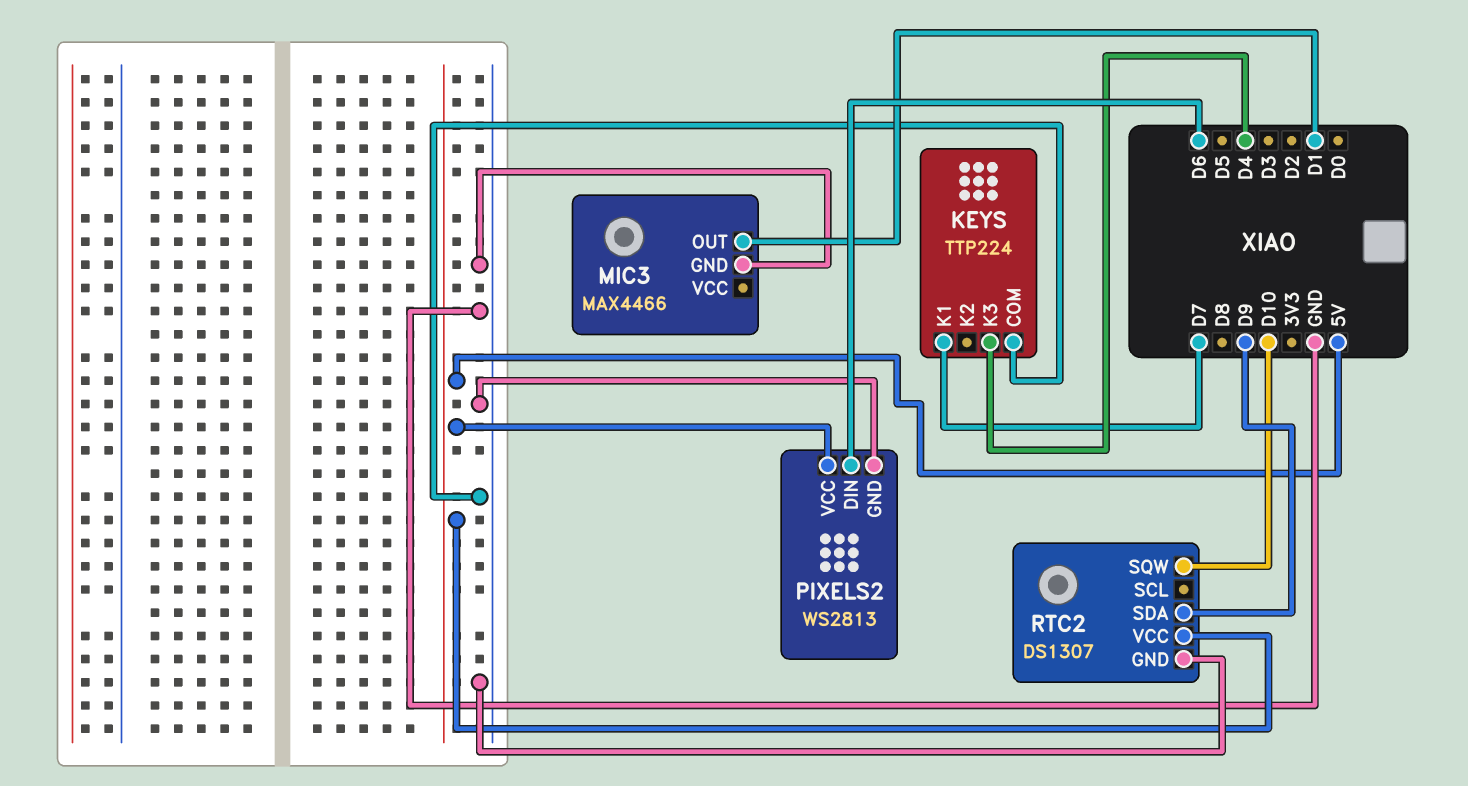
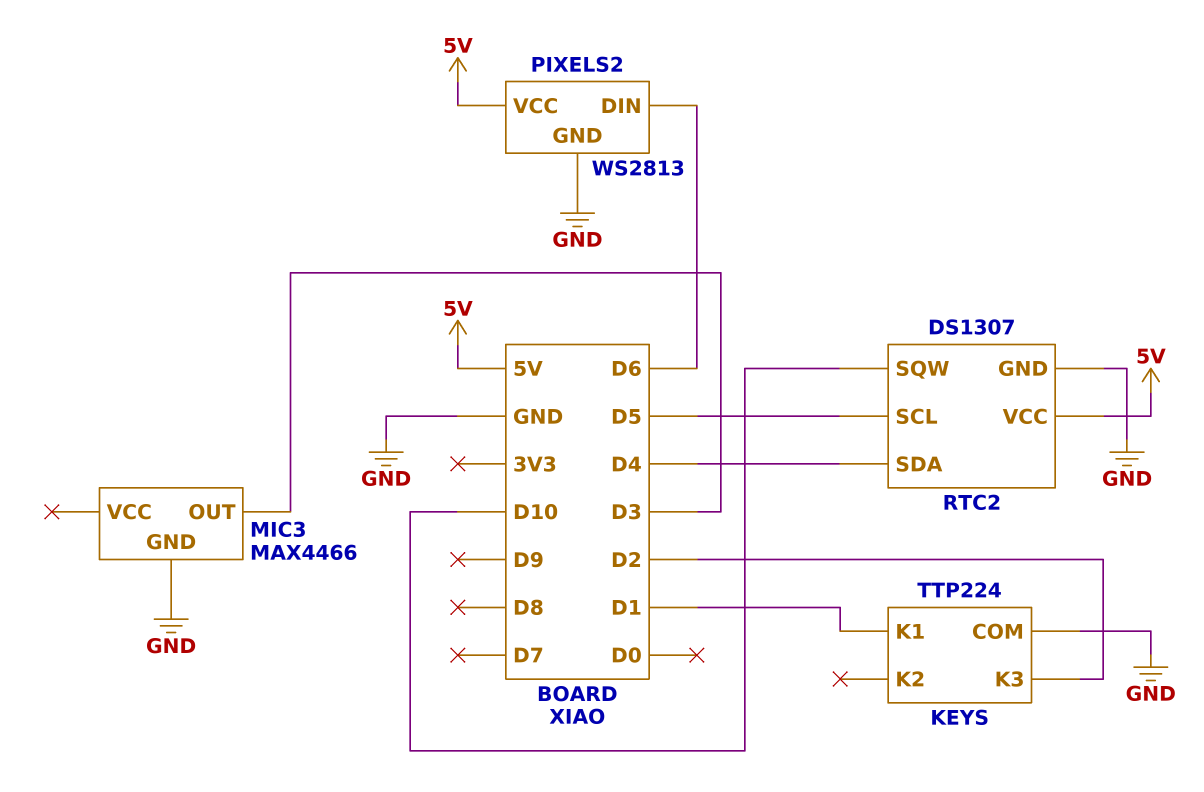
KEYS pin K1: D7 -> D1
KEYS pin K3: D4 -> D2
MIC3 pin OUT: D1 -> D3
RTC2 pin SCL: none -> D5
RTC2 pin SDA: D9 -> D4

